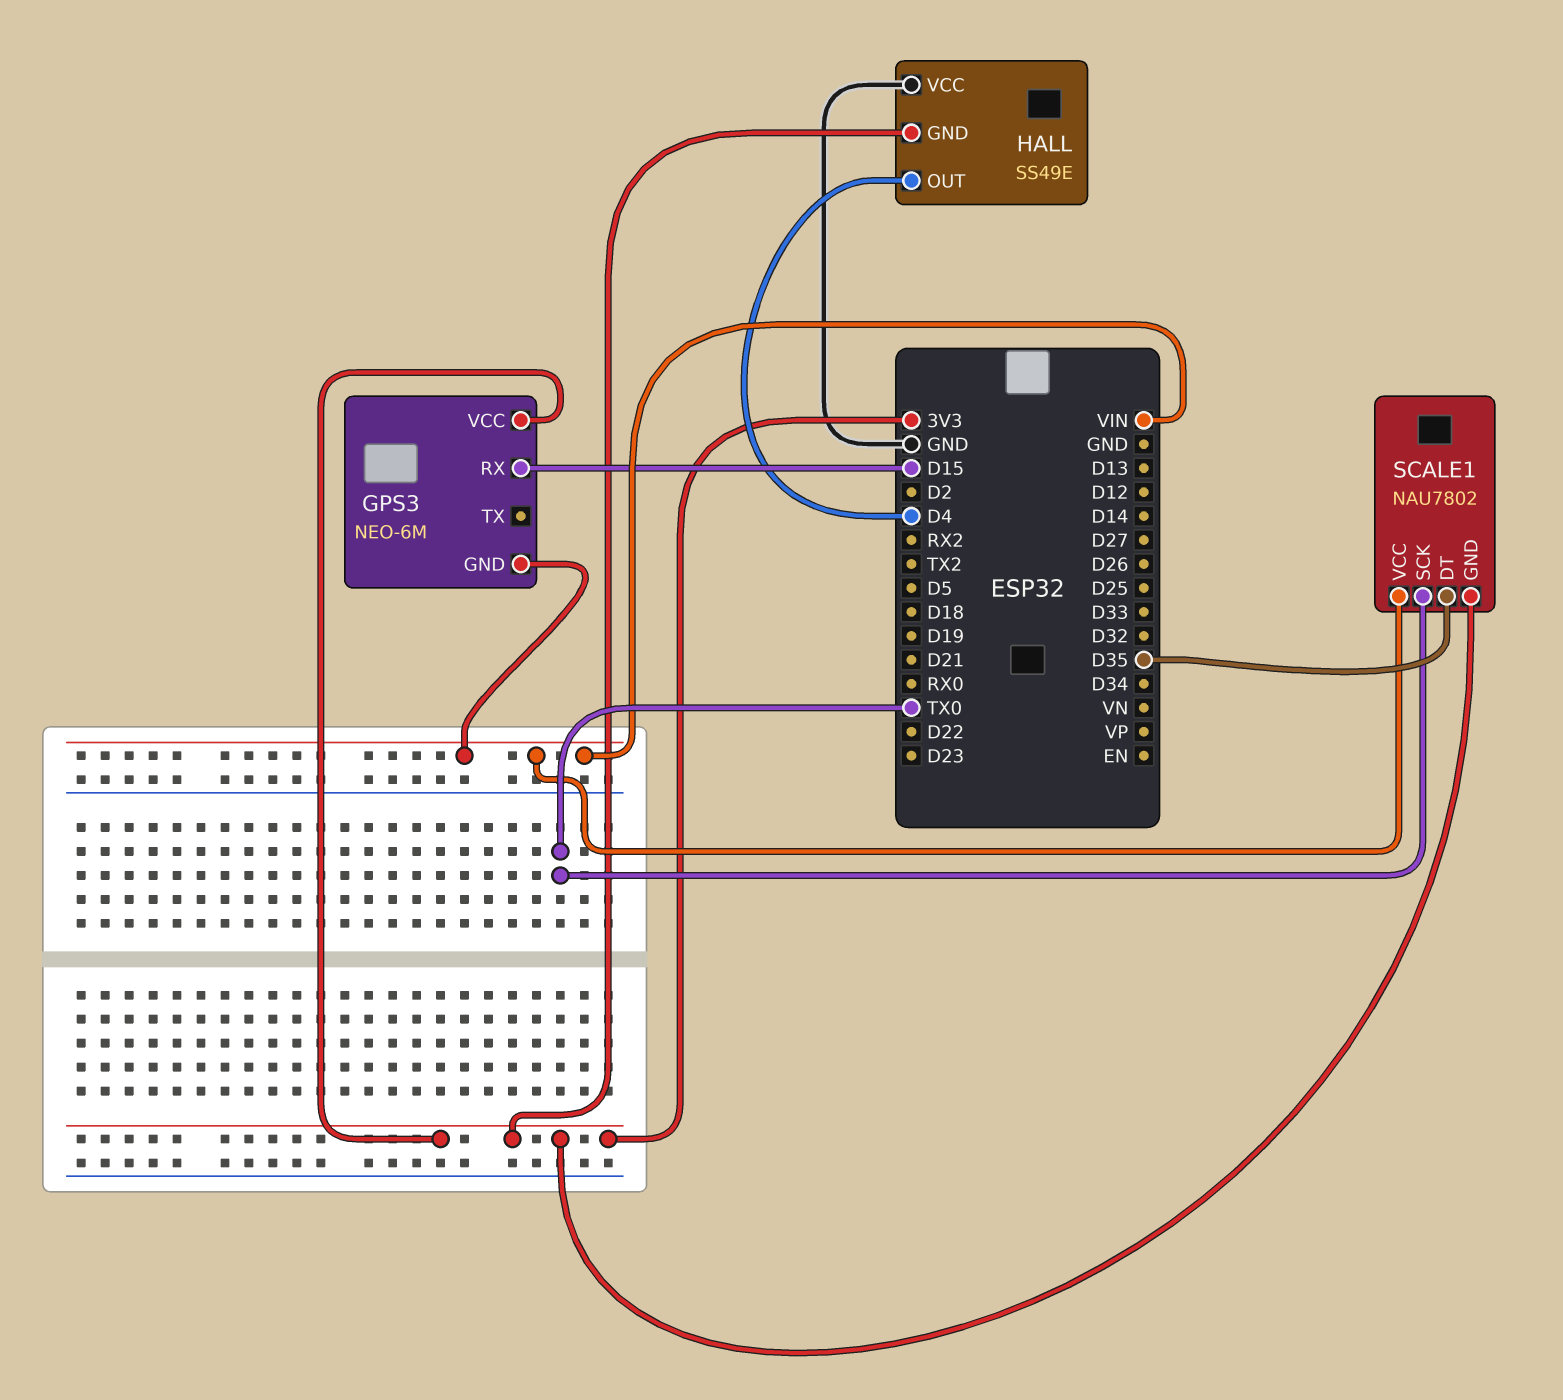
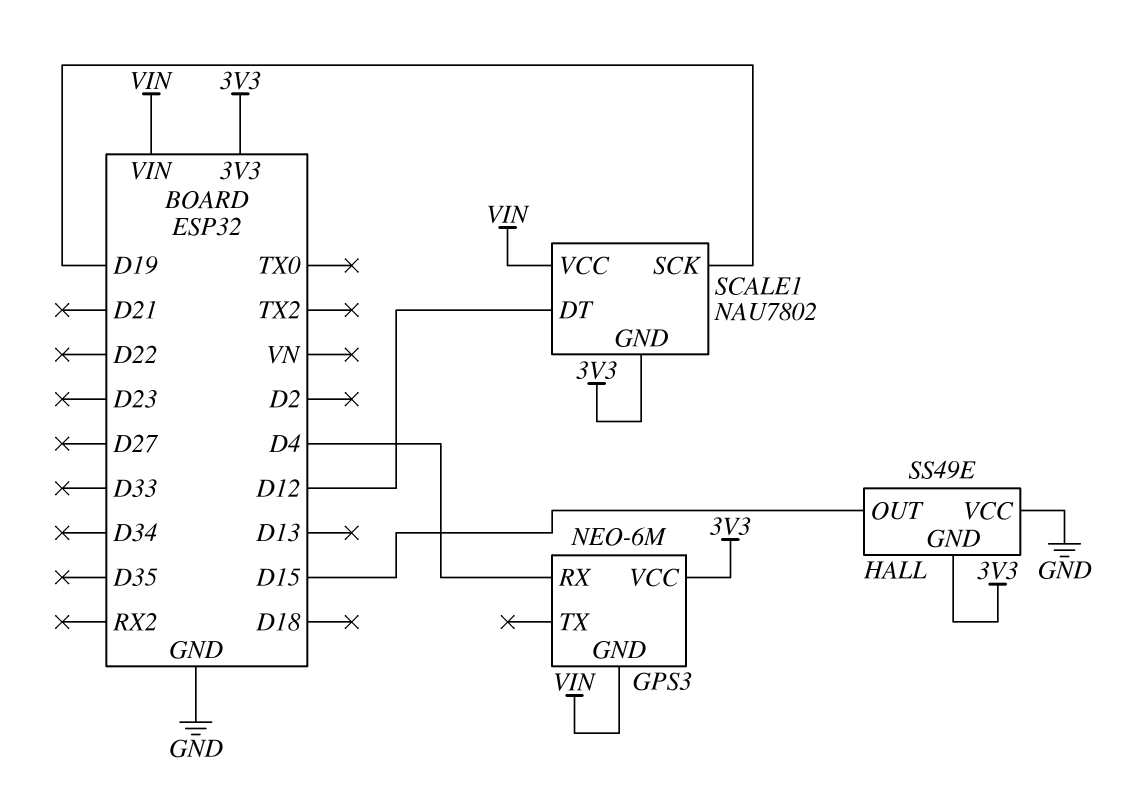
GPS3 pin RX: D15 -> D4
HALL pin OUT: D4 -> D15
SCALE1 pin DT: D35 -> D12
SCALE1 pin SCK: TX0 -> D19

